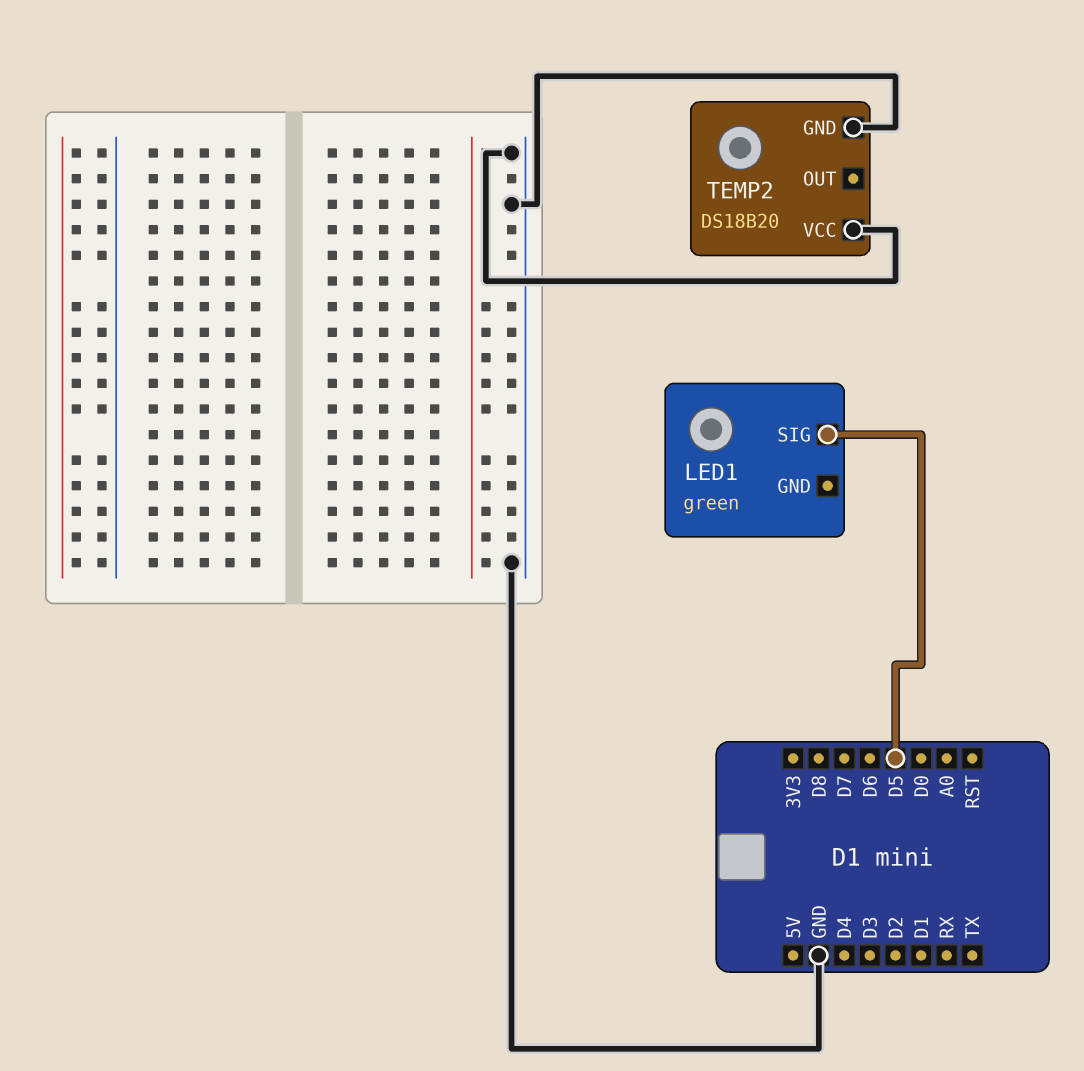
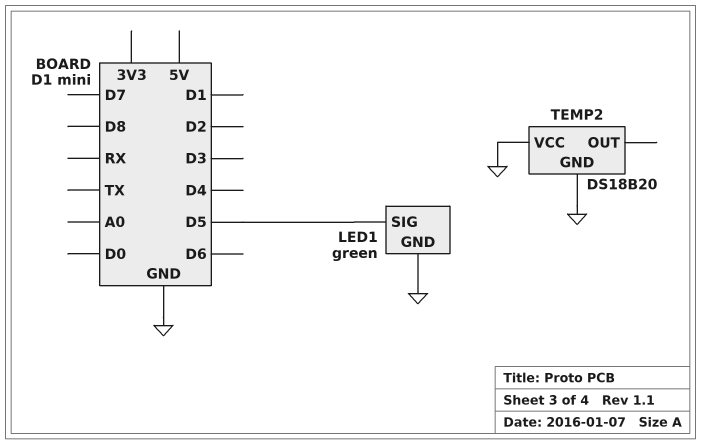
LED1 pin GND: none -> GND

